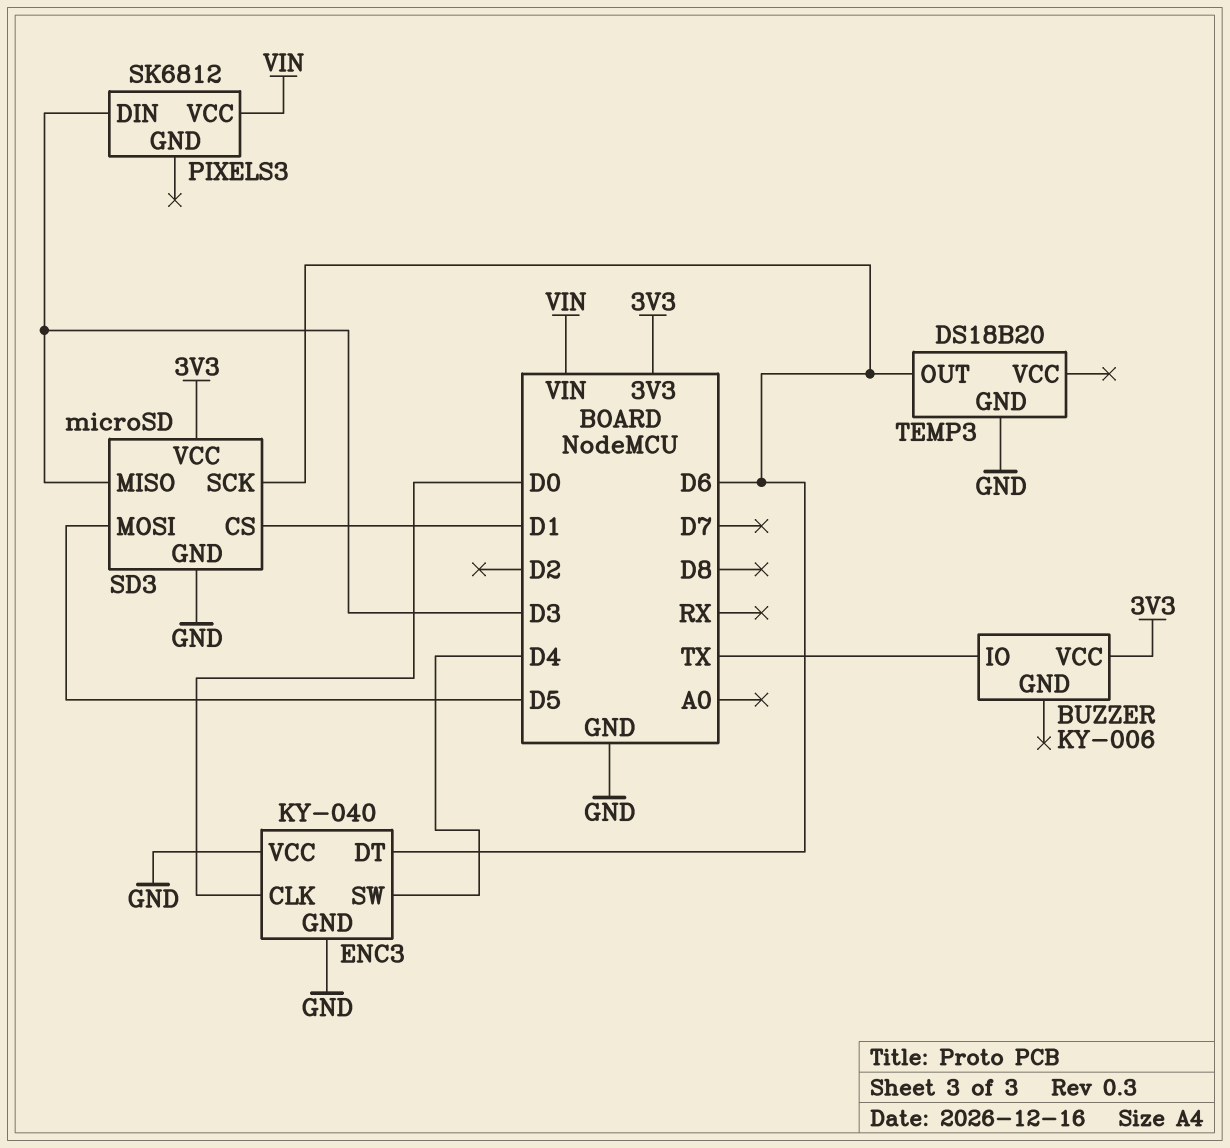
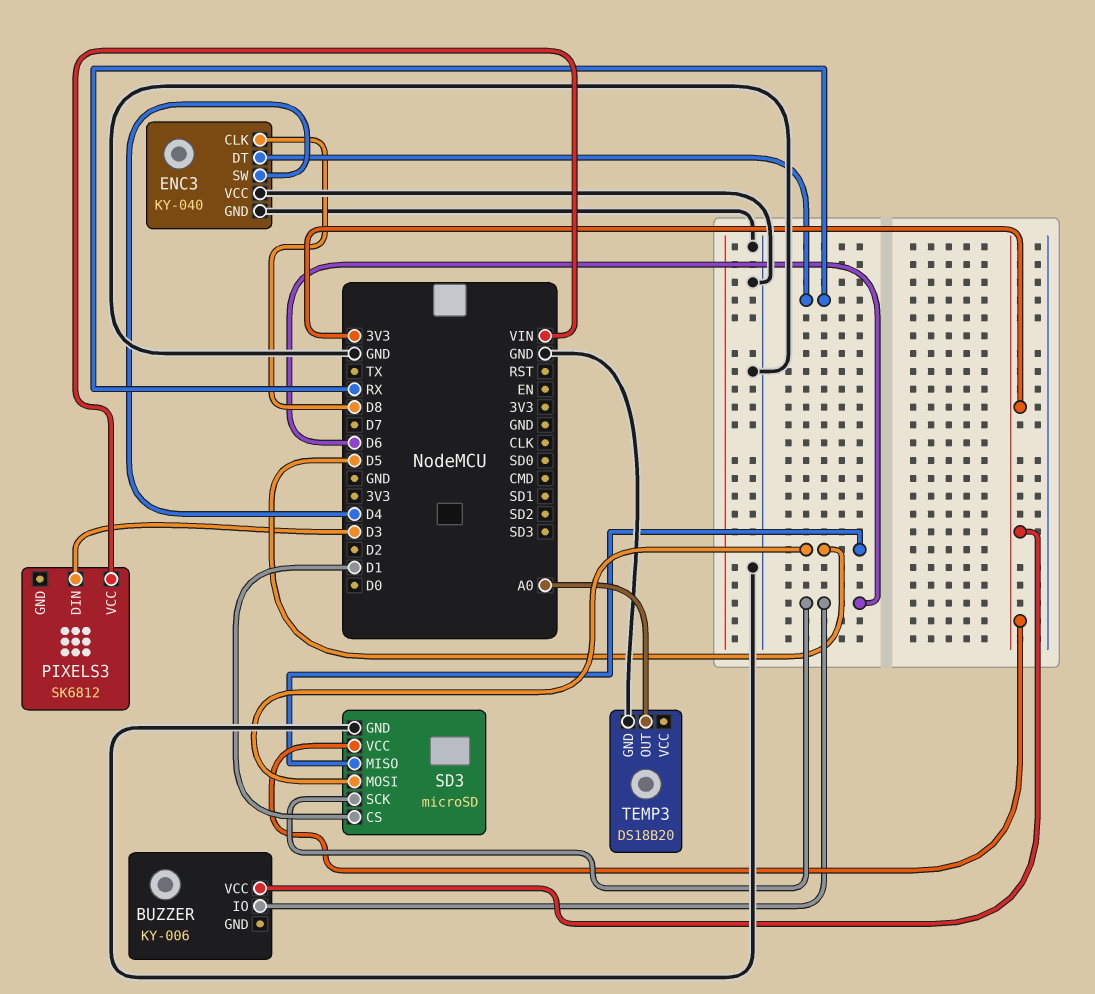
BUZZER pin IO: TX -> D6
ENC3 pin CLK: D0 -> D8
ENC3 pin DT: D6 -> RX
SD3 pin MISO: D3 -> D5
TEMP3 pin OUT: D6 -> A0

